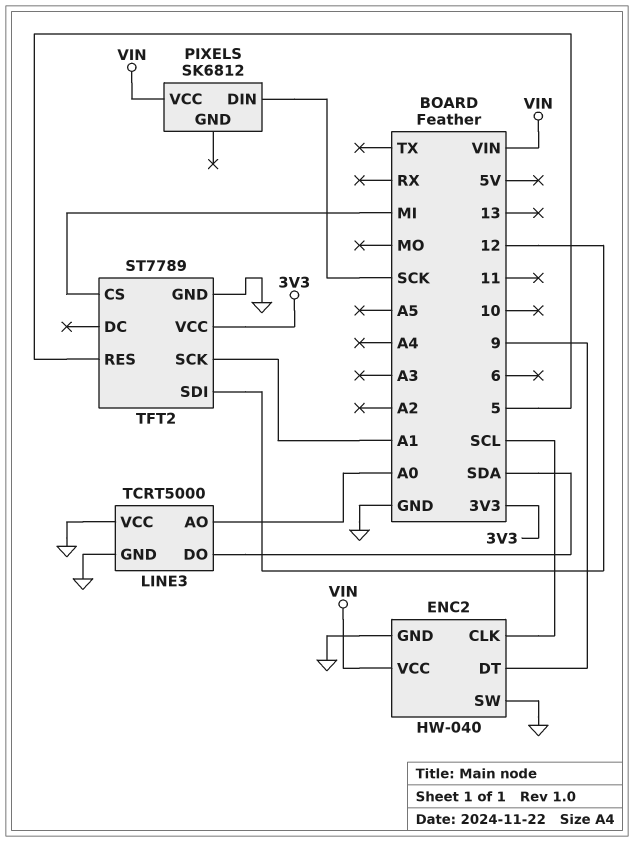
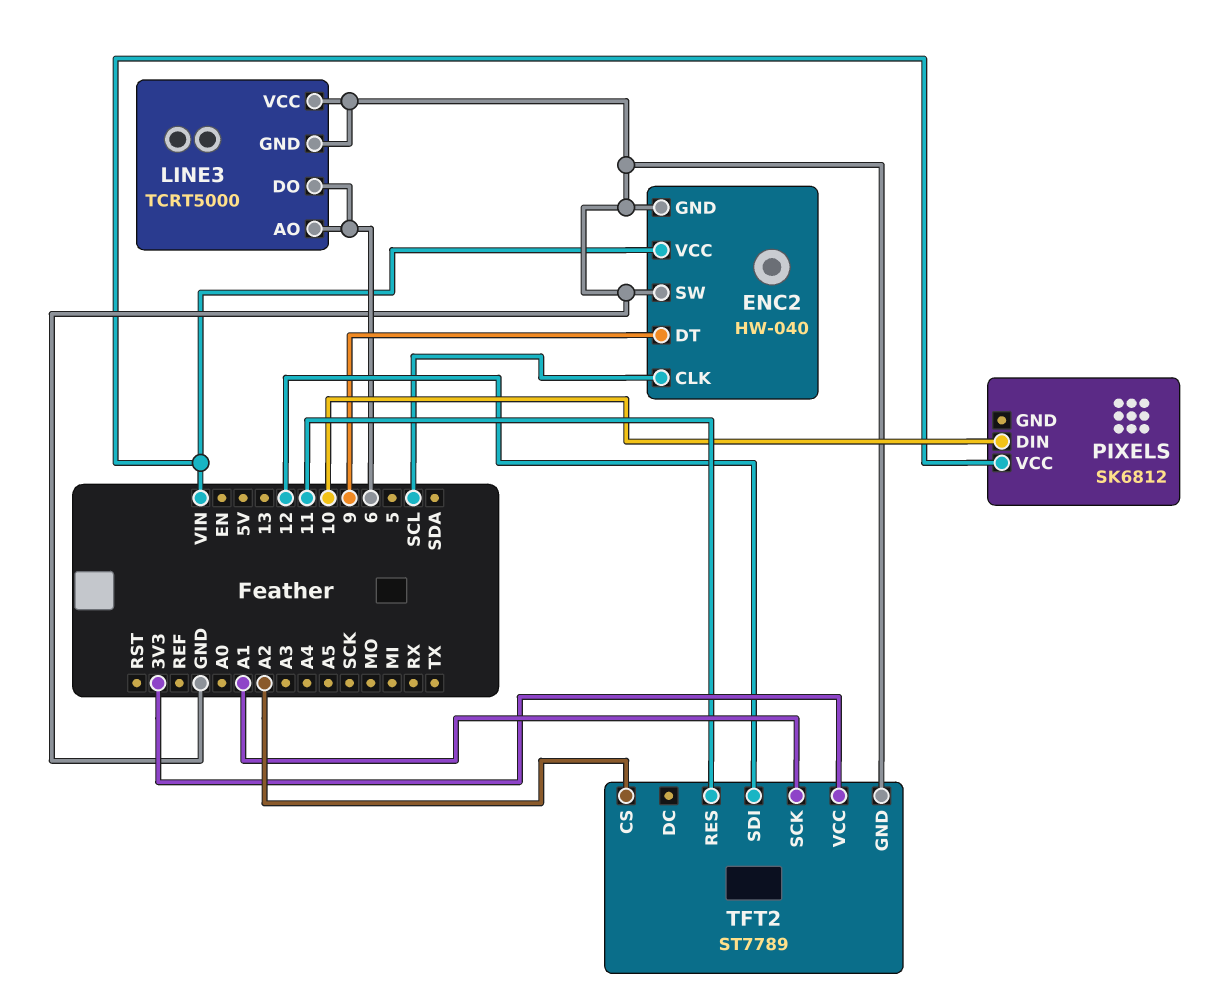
LINE3 pin AO: A0 -> 6
LINE3 pin DO: SDA -> 6
PIXELS pin DIN: SCK -> 10
TFT2 pin CS: MI -> A2
TFT2 pin RES: 5 -> 11

